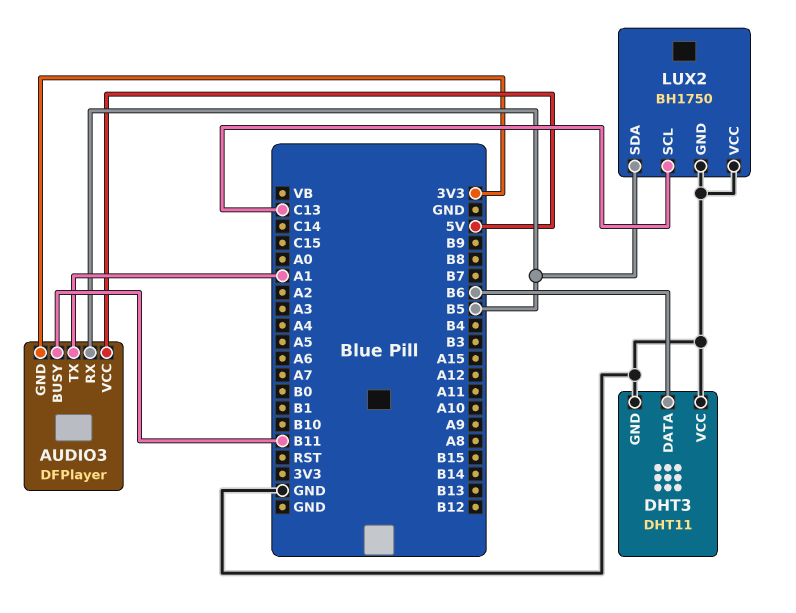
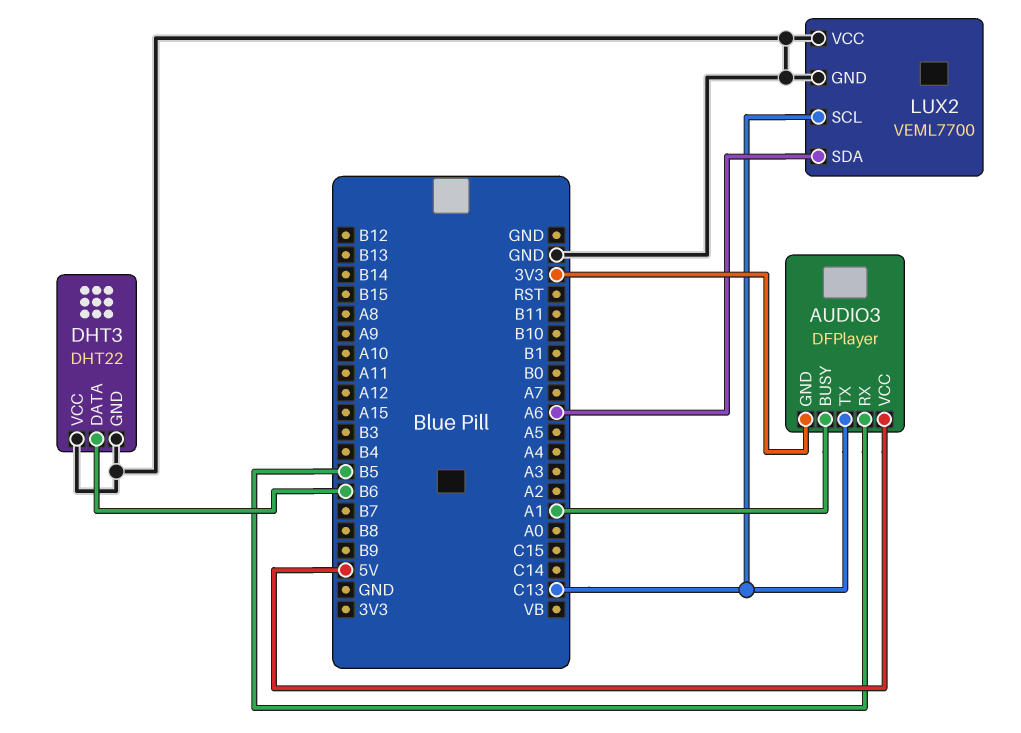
AUDIO3 pin BUSY: B11 -> A1
AUDIO3 pin TX: A1 -> C13
DHT3: DHT11 -> DHT22
LUX2: BH1750 -> VEML7700
LUX2 pin SDA: B5 -> A6

